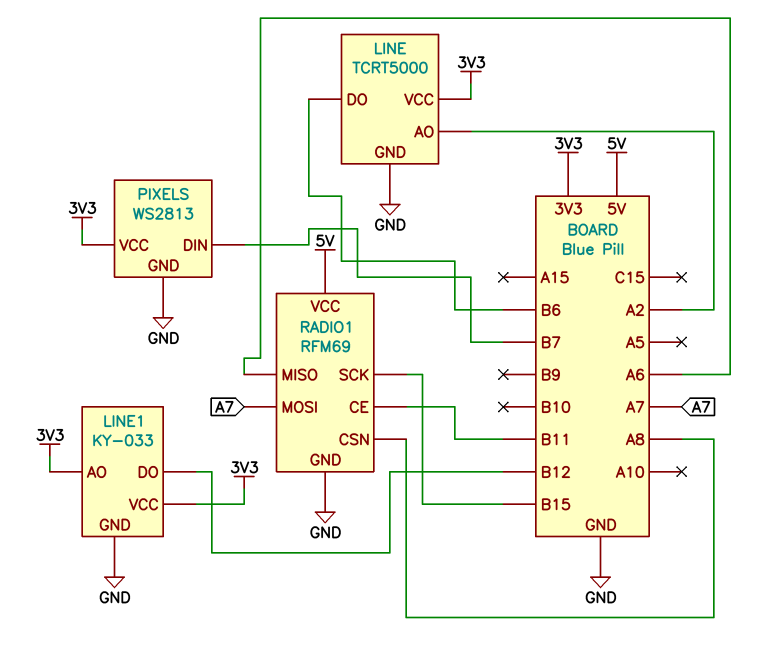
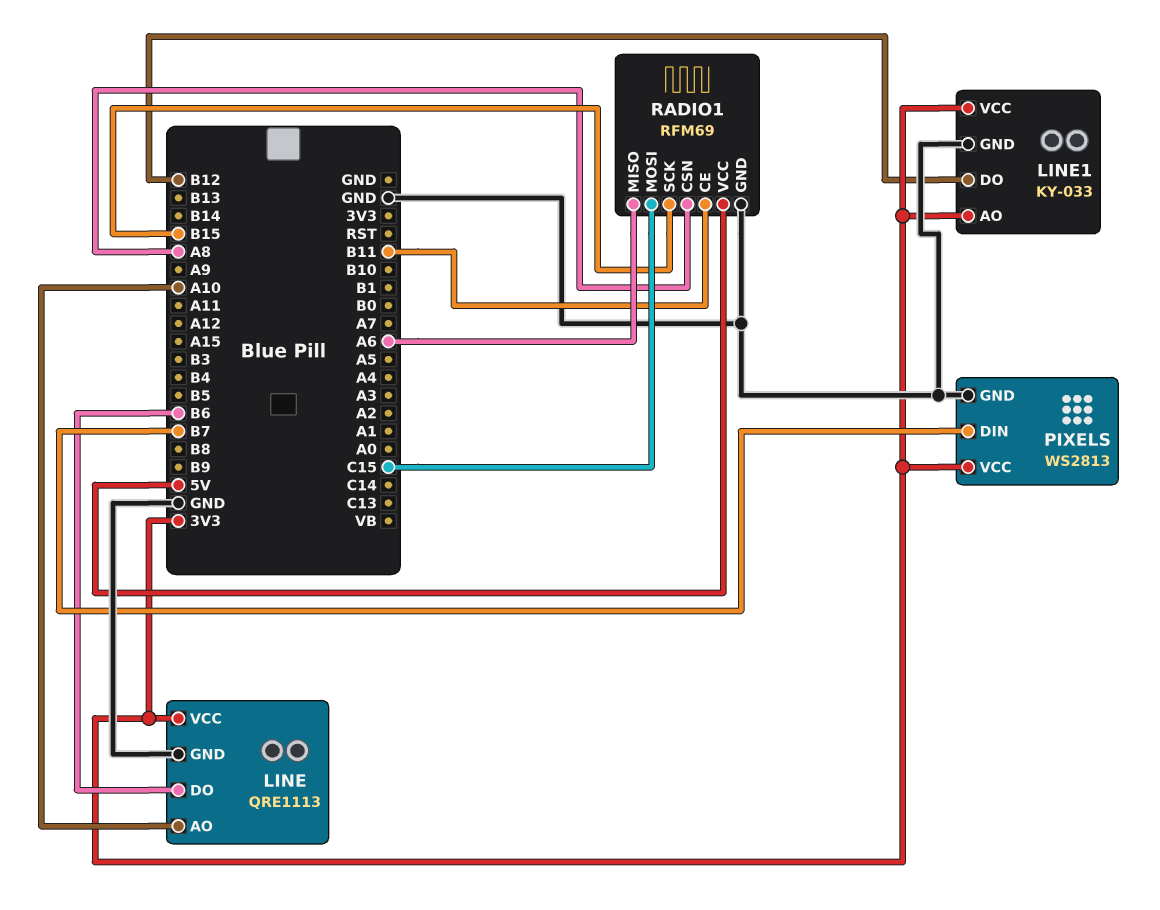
LINE: TCRT5000 -> QRE1113
LINE pin AO: A2 -> A10
RADIO1 pin MOSI: A7 -> C15

